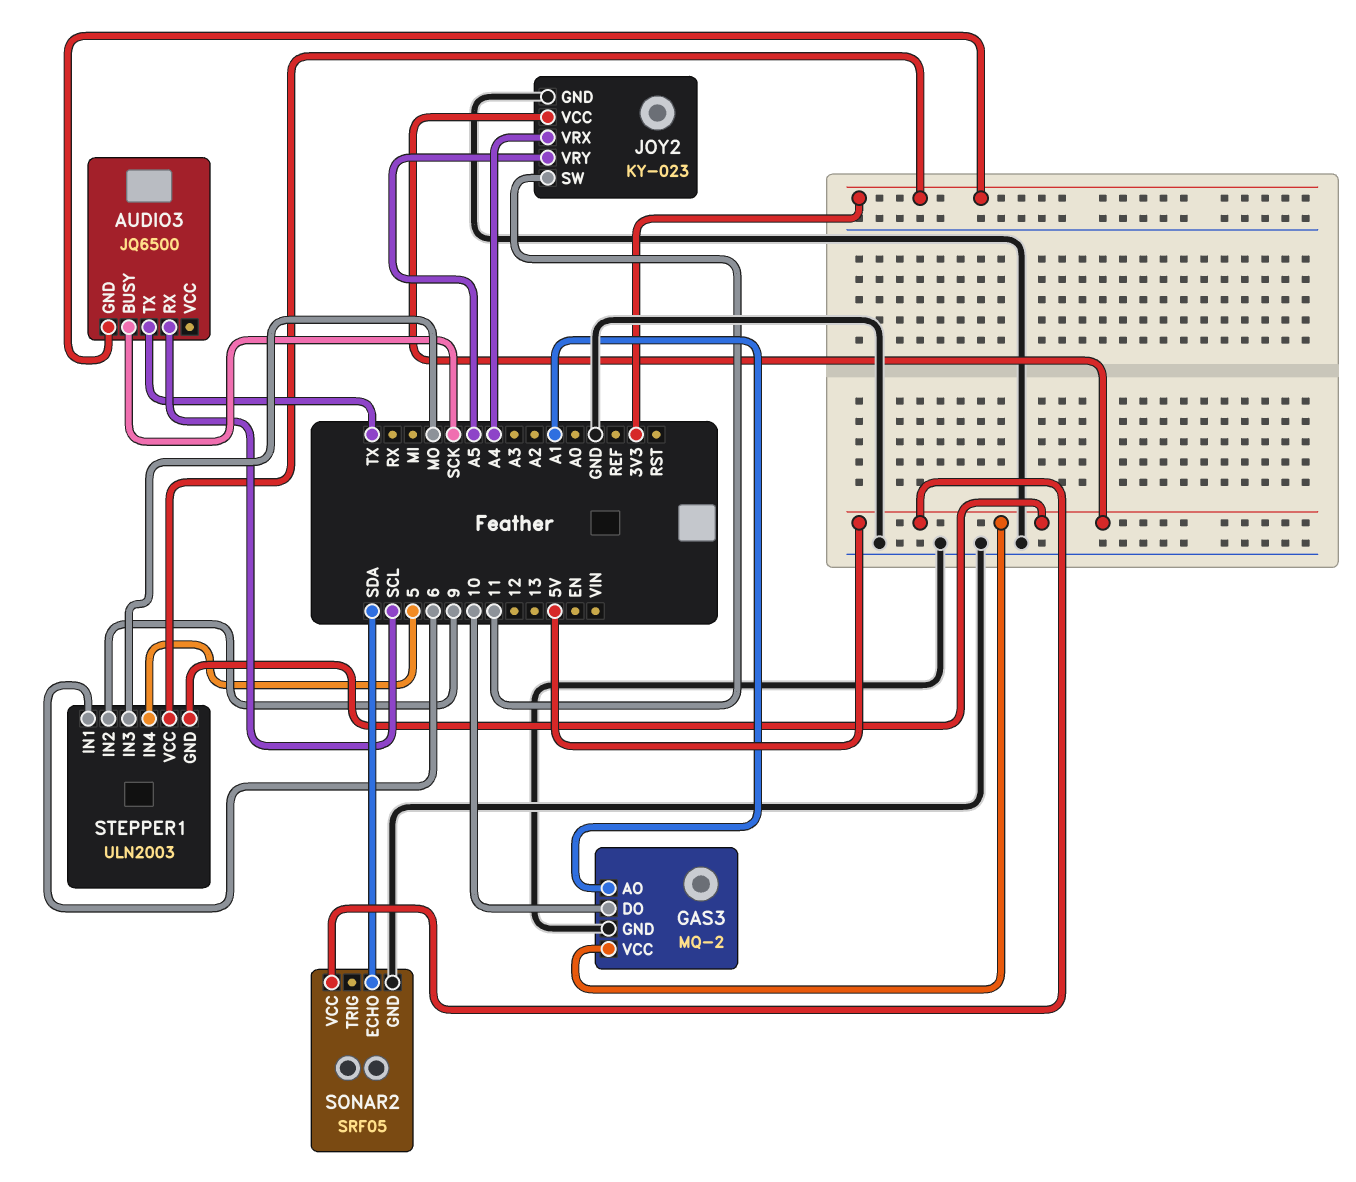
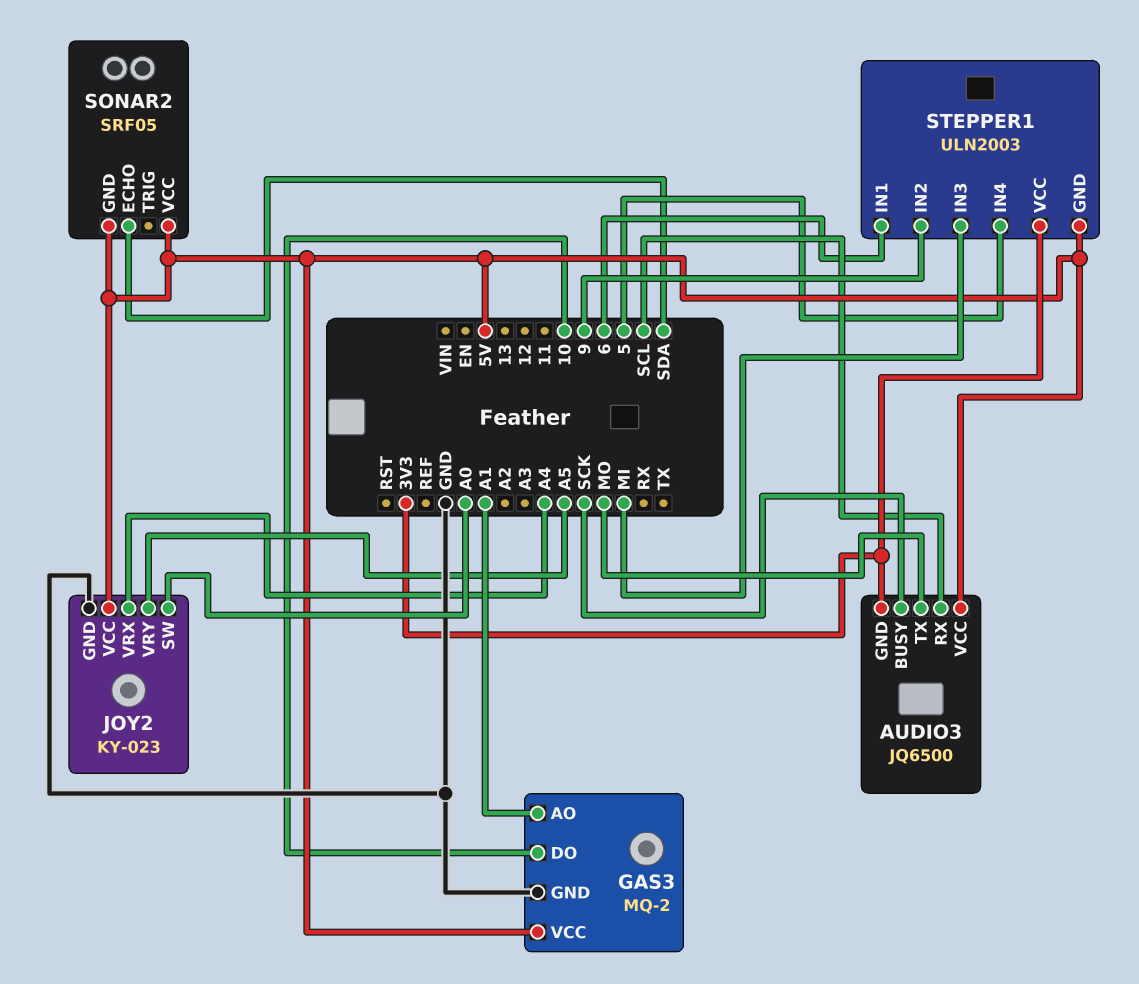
AUDIO3 pin TX: TX -> MO
AUDIO3 pin VCC: none -> 5V
JOY2 pin SW: 11 -> A0
SONAR2 pin GND: GND -> 5V
STEPPER1 pin IN3: MO -> MI

